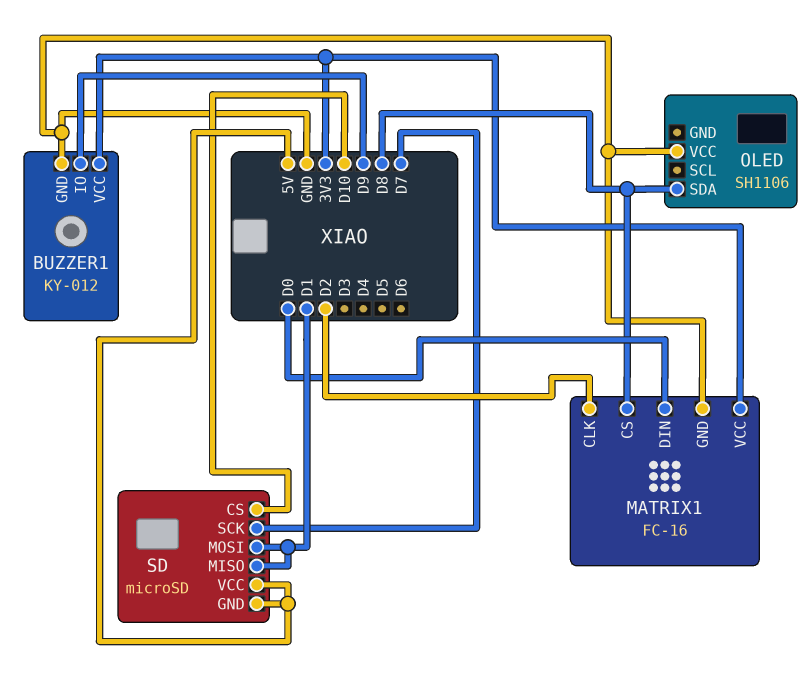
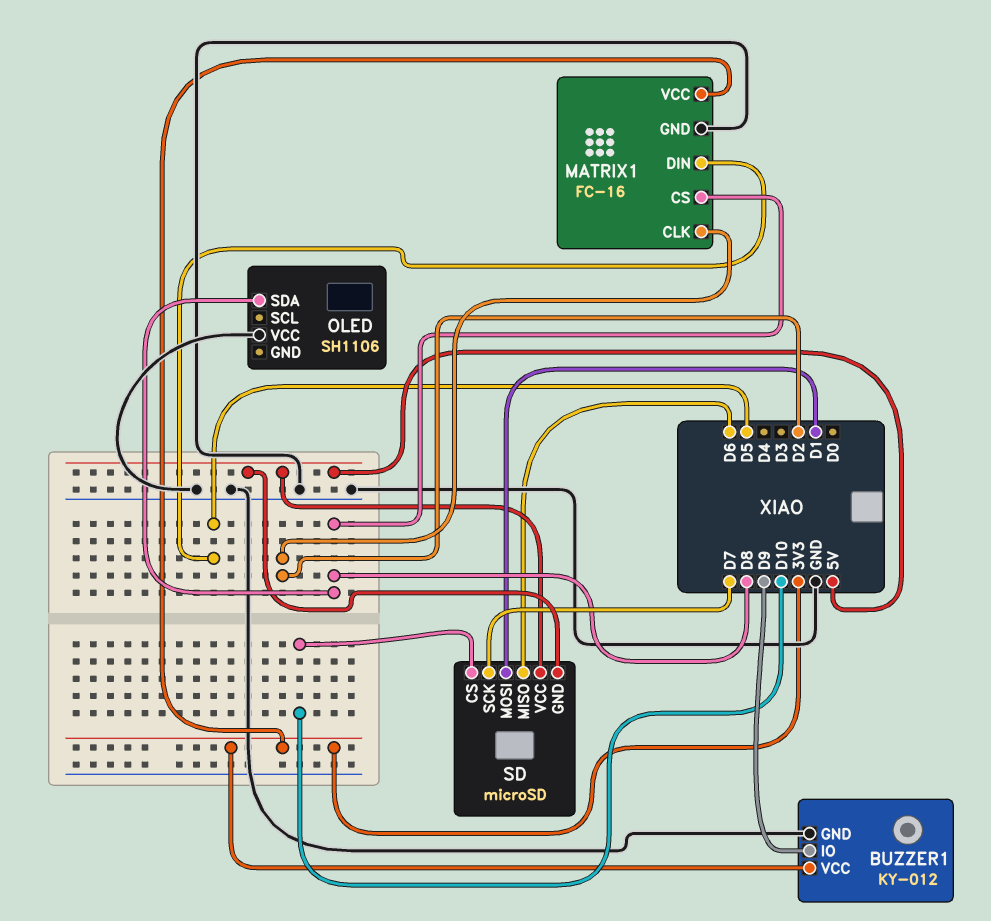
MATRIX1 pin DIN: D0 -> D5
SD pin MISO: D1 -> D6

